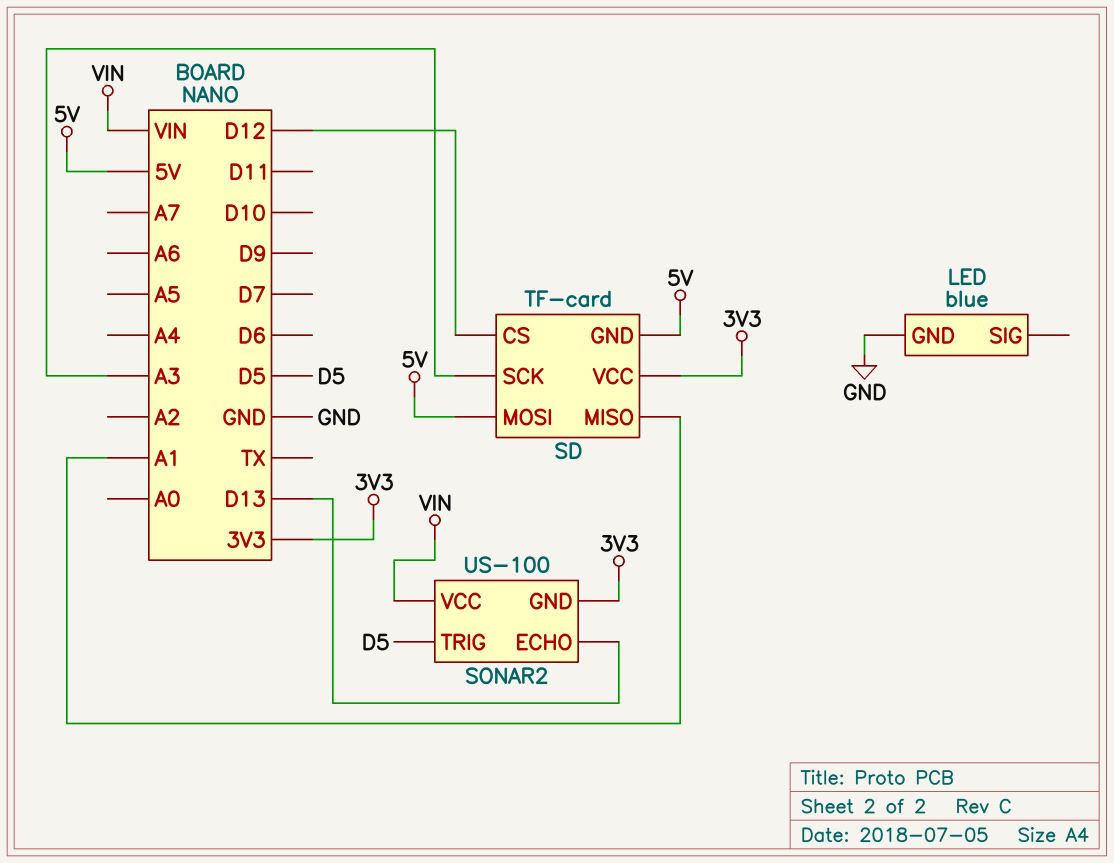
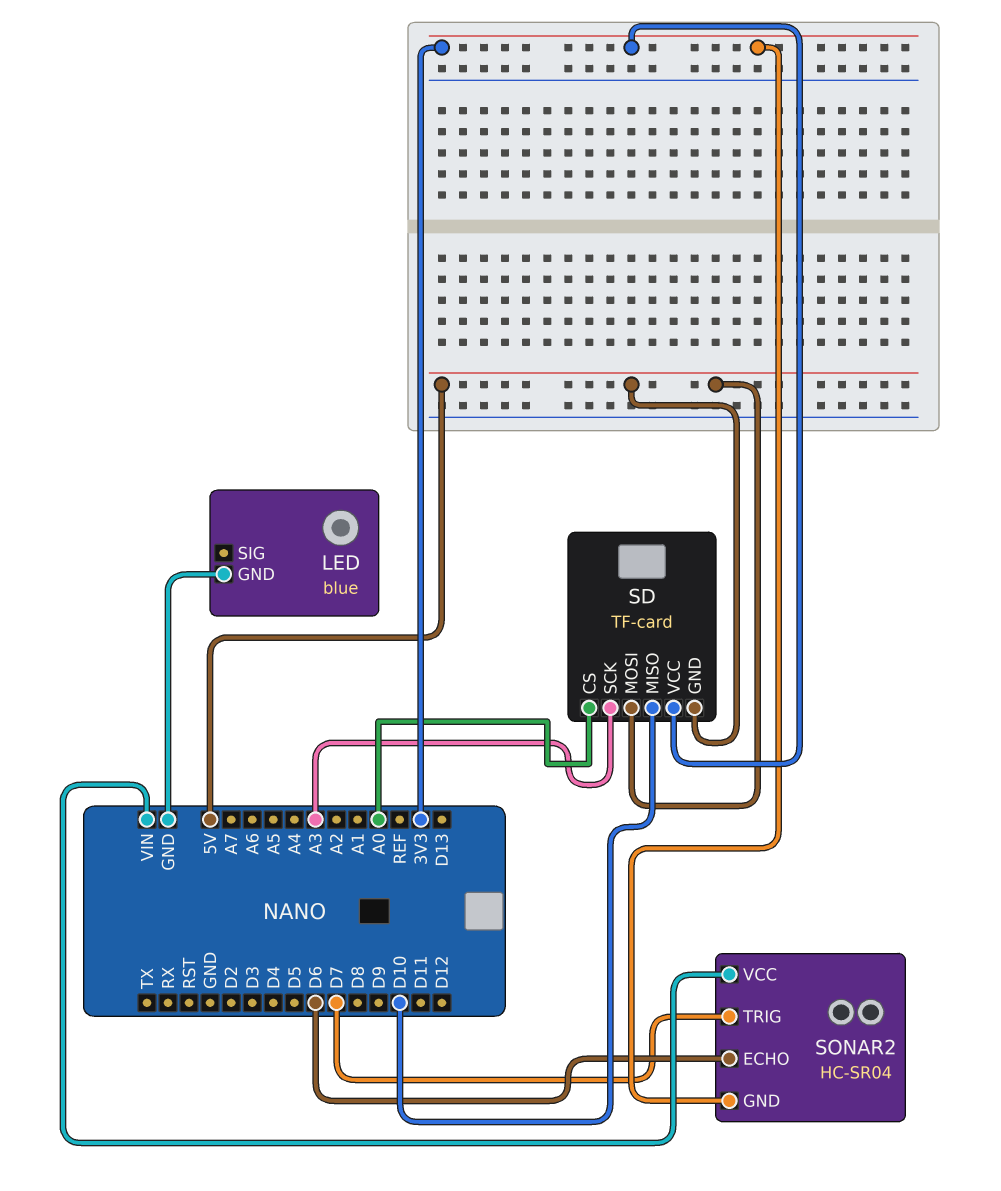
SD pin CS: D12 -> A0
SD pin MISO: A1 -> D10
SONAR2: US-100 -> HC-SR04
SONAR2 pin ECHO: D13 -> D6
SONAR2 pin TRIG: D5 -> D7

